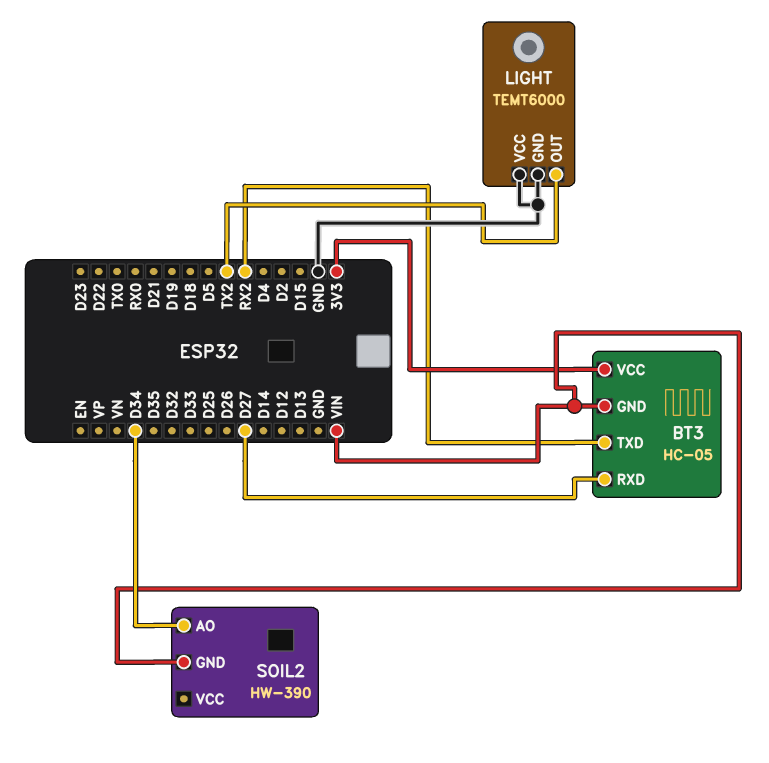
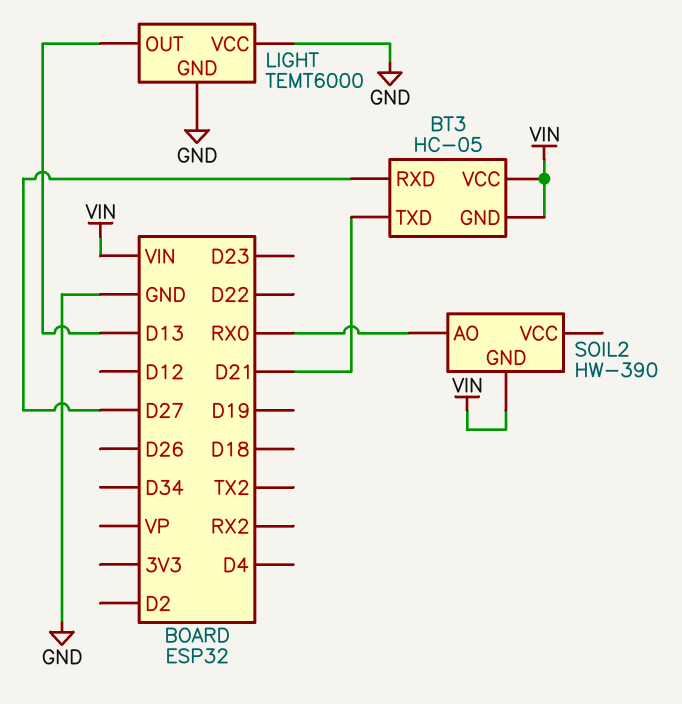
BT3 pin TXD: RX2 -> D21
BT3 pin VCC: 3V3 -> VIN
LIGHT pin OUT: TX2 -> D13
SOIL2 pin AO: D34 -> RX0

